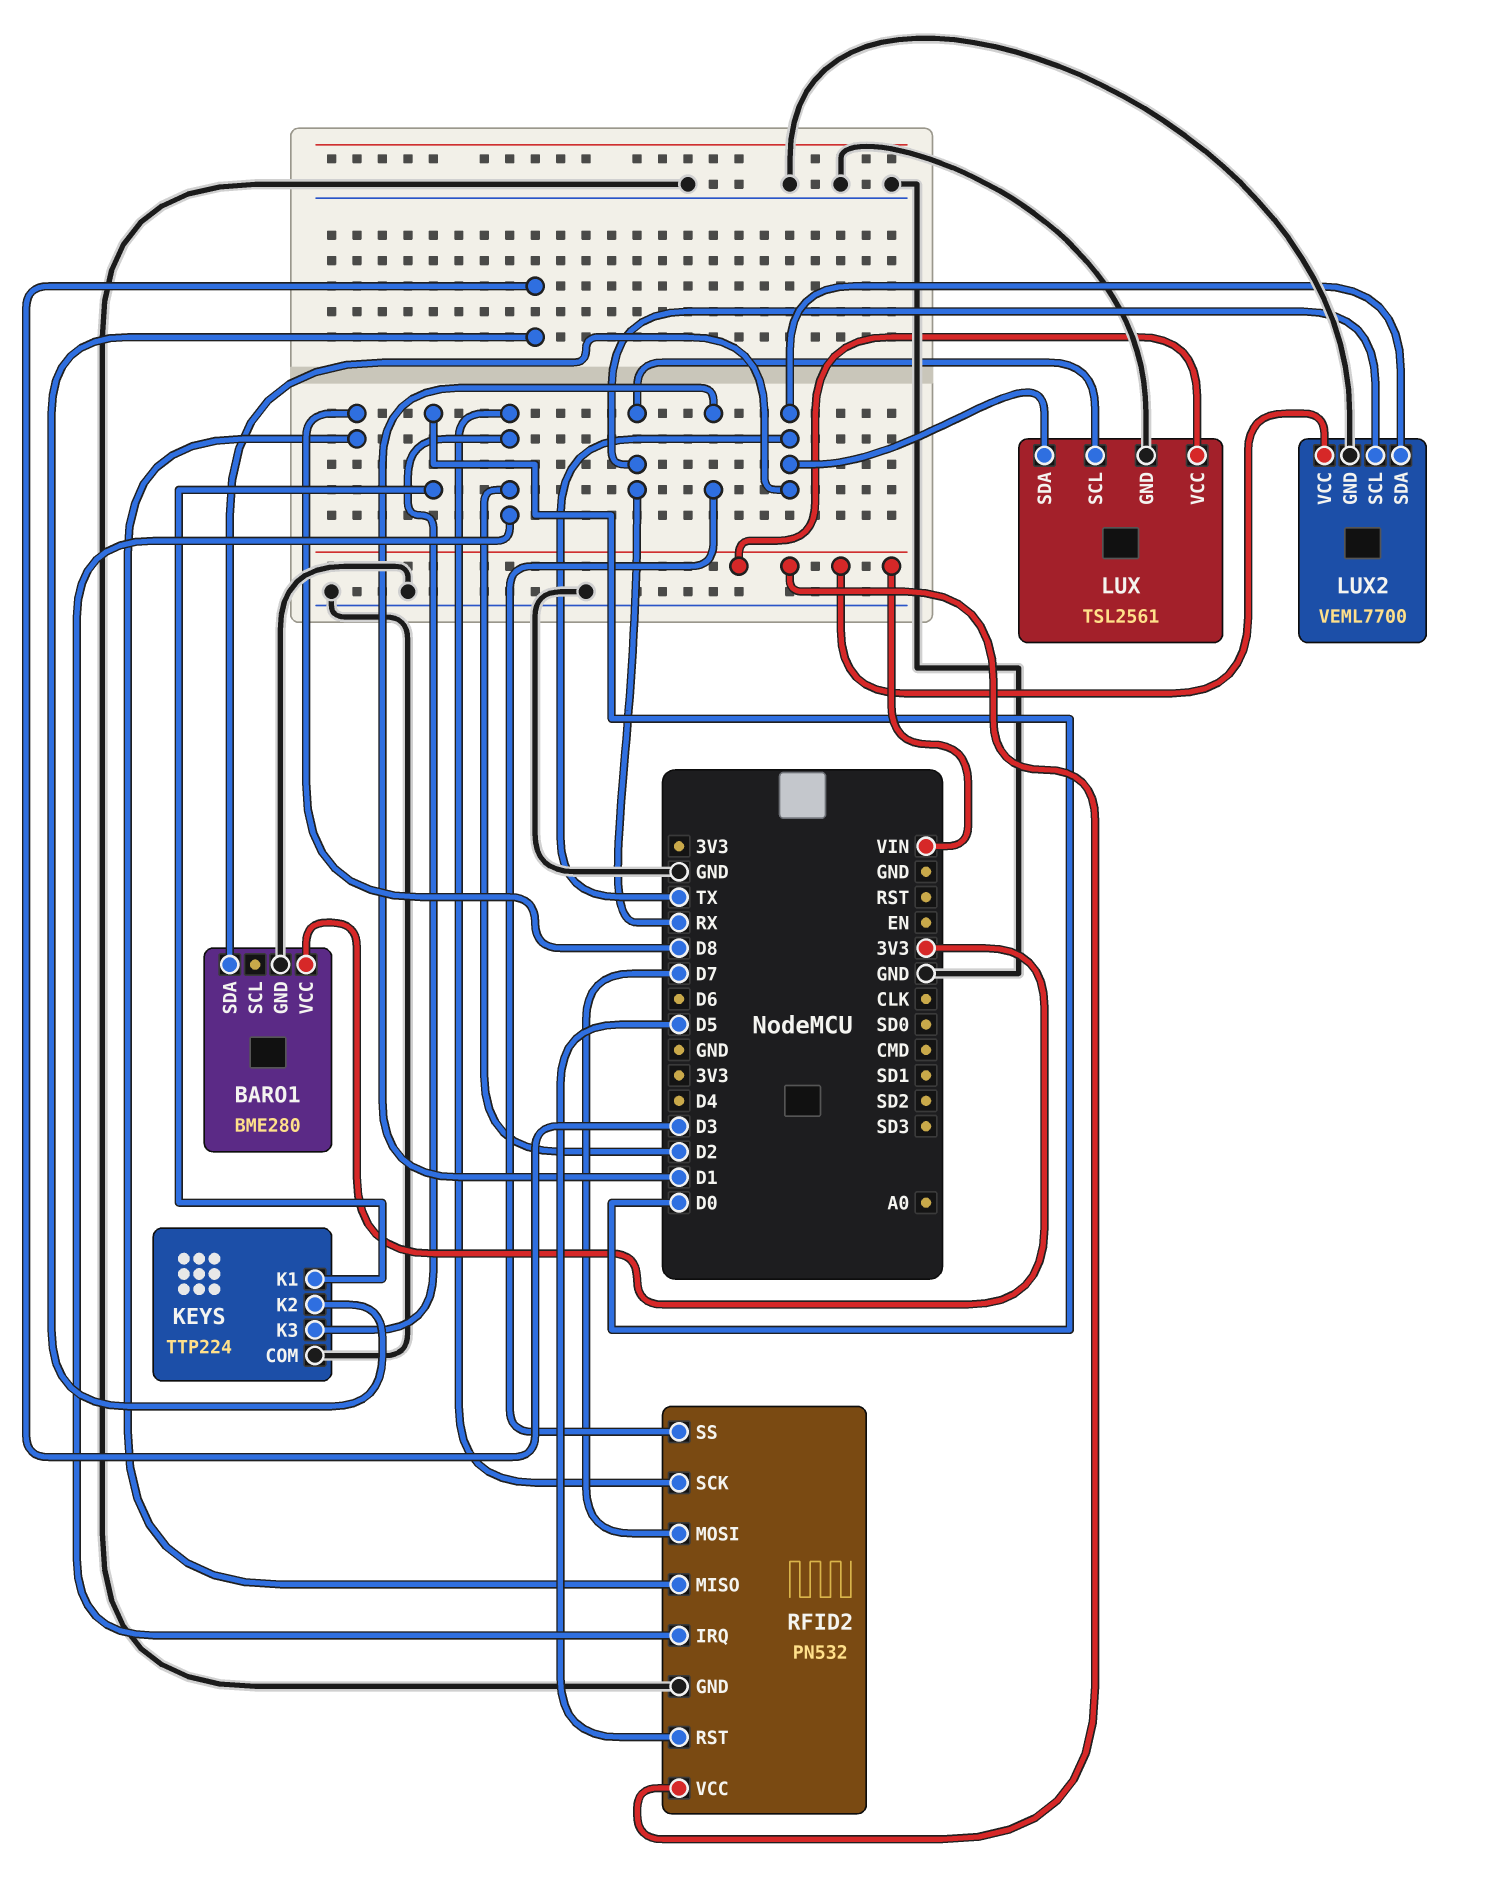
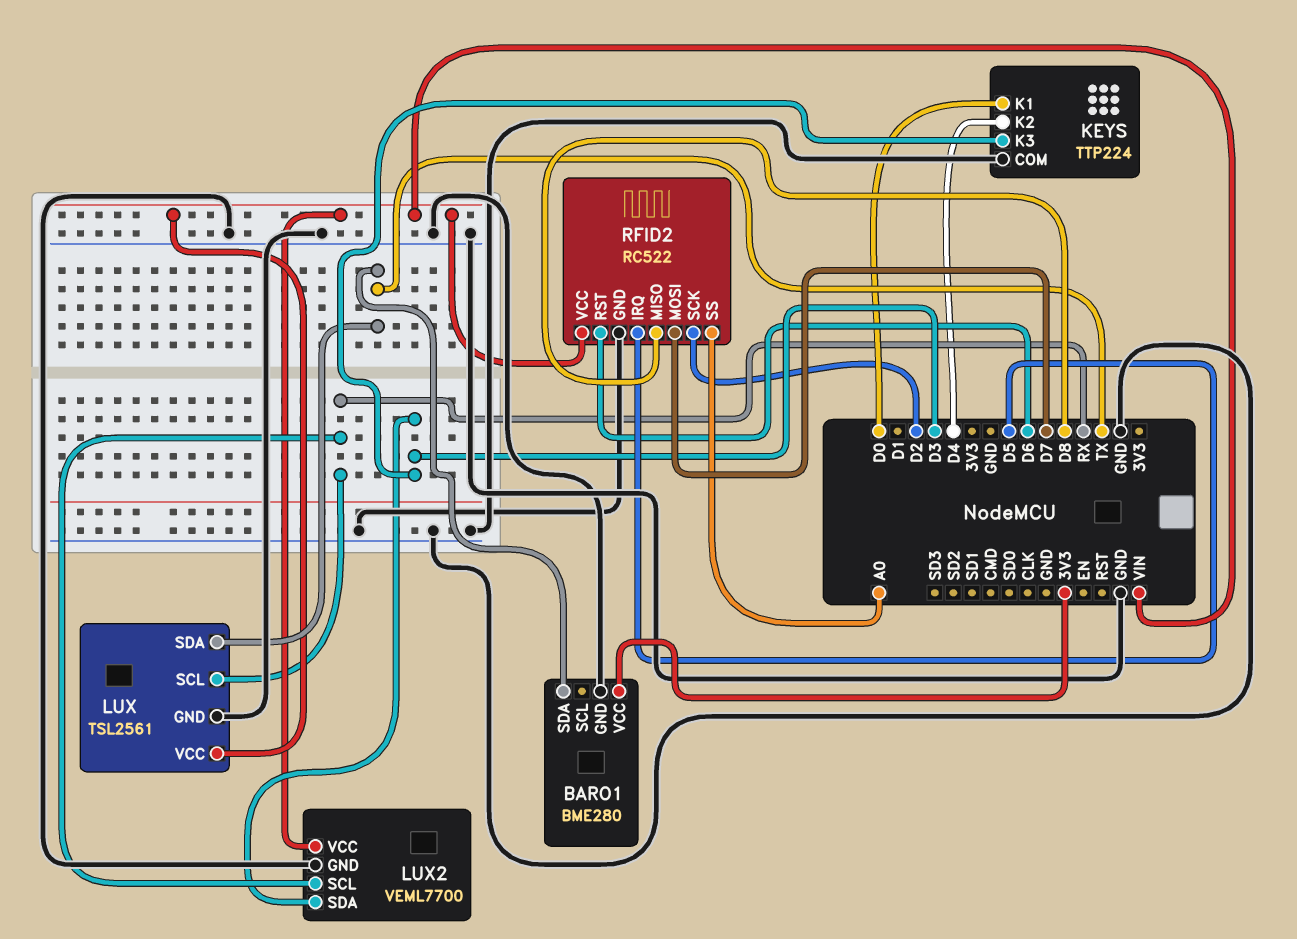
KEYS pin K2: D3 -> D4
KEYS pin K3: D2 -> D3
LUX2 pin SDA: TX -> D3
RFID2: PN532 -> RC522
RFID2 pin IRQ: D2 -> D5
RFID2 pin RST: D5 -> D6
RFID2 pin SS: D1 -> A0

